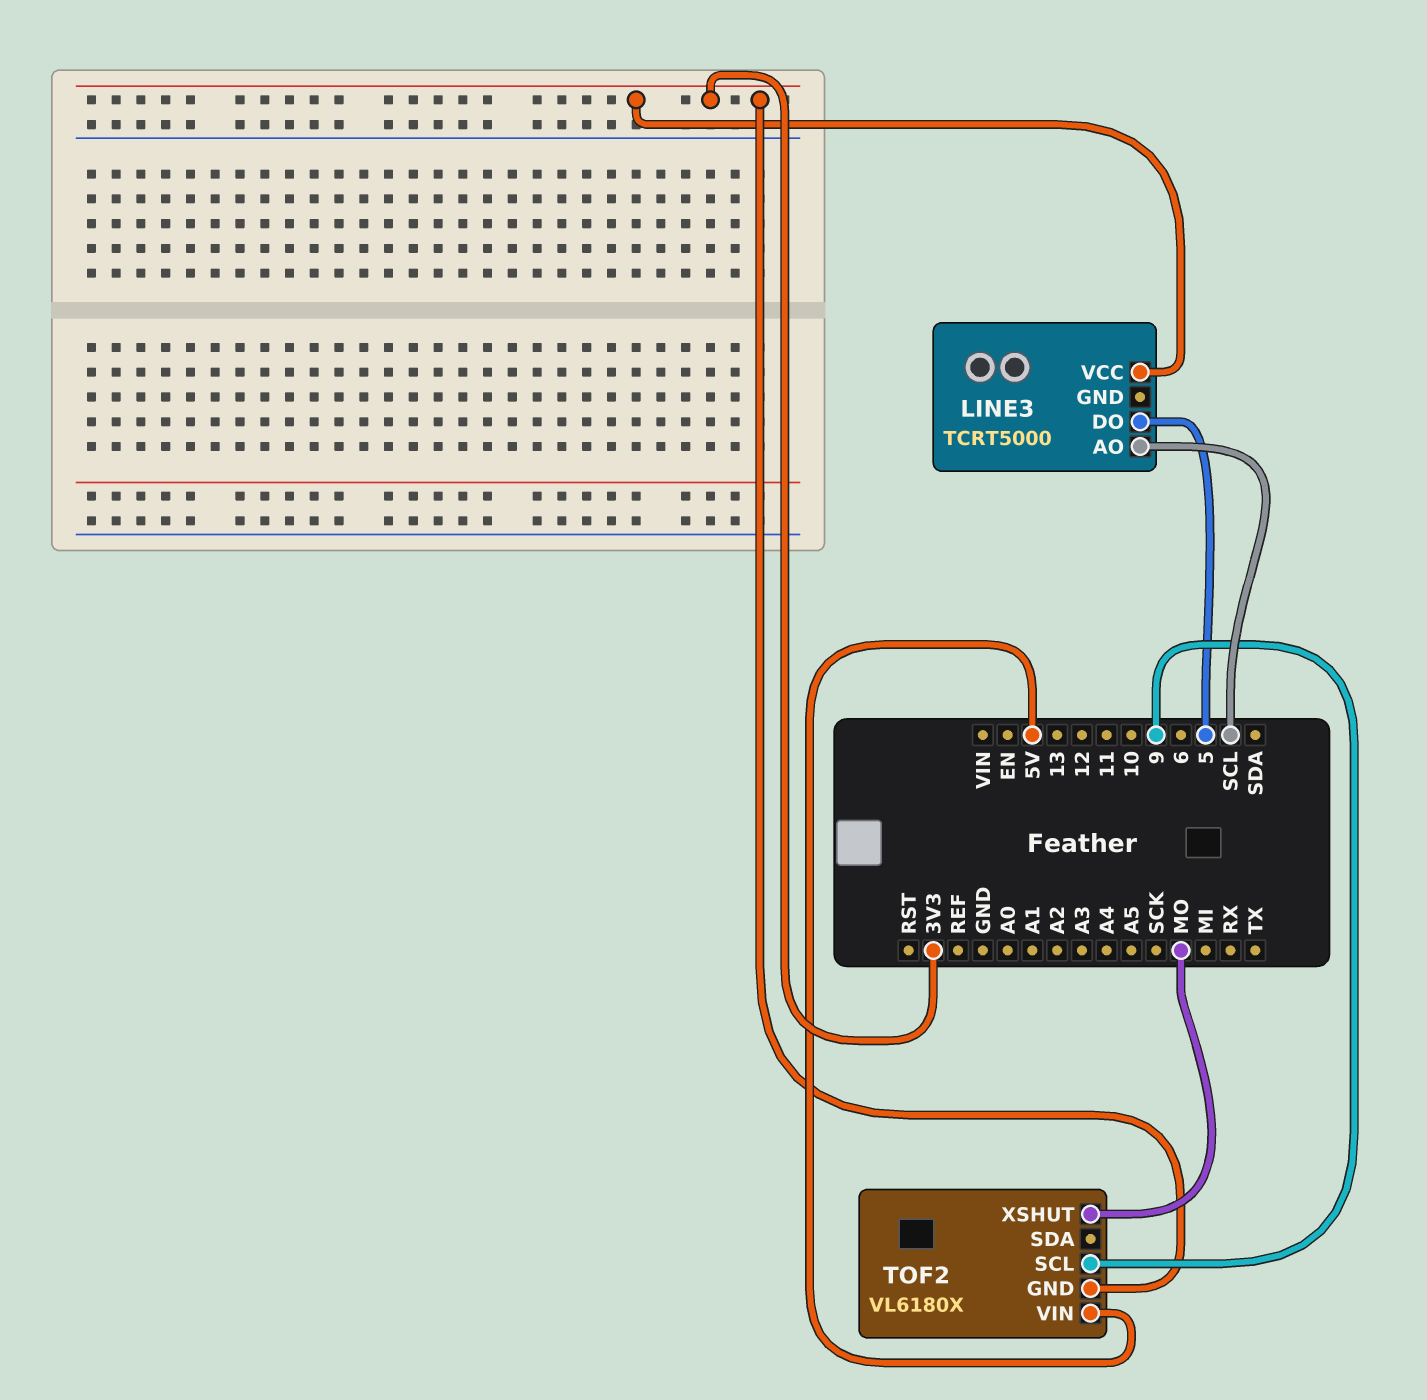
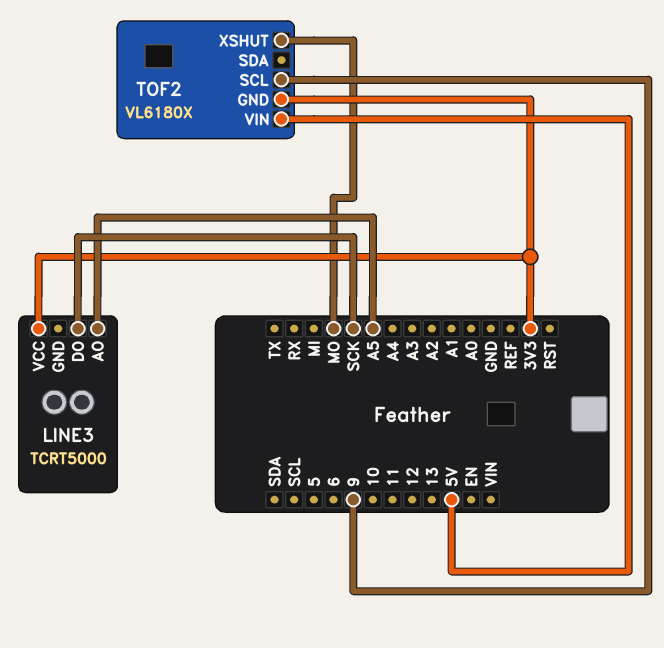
LINE3 pin AO: SCL -> A5
LINE3 pin DO: 5 -> SCK

